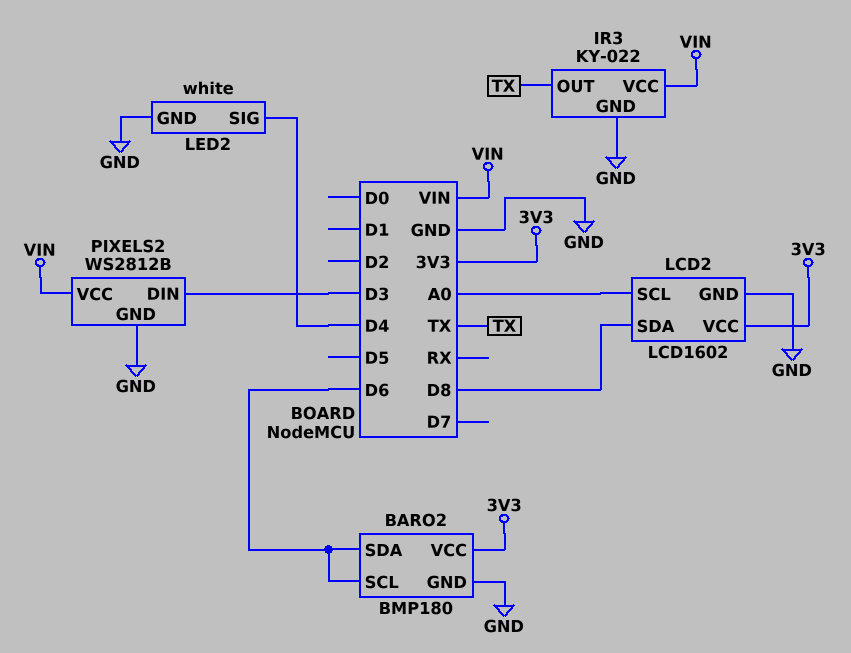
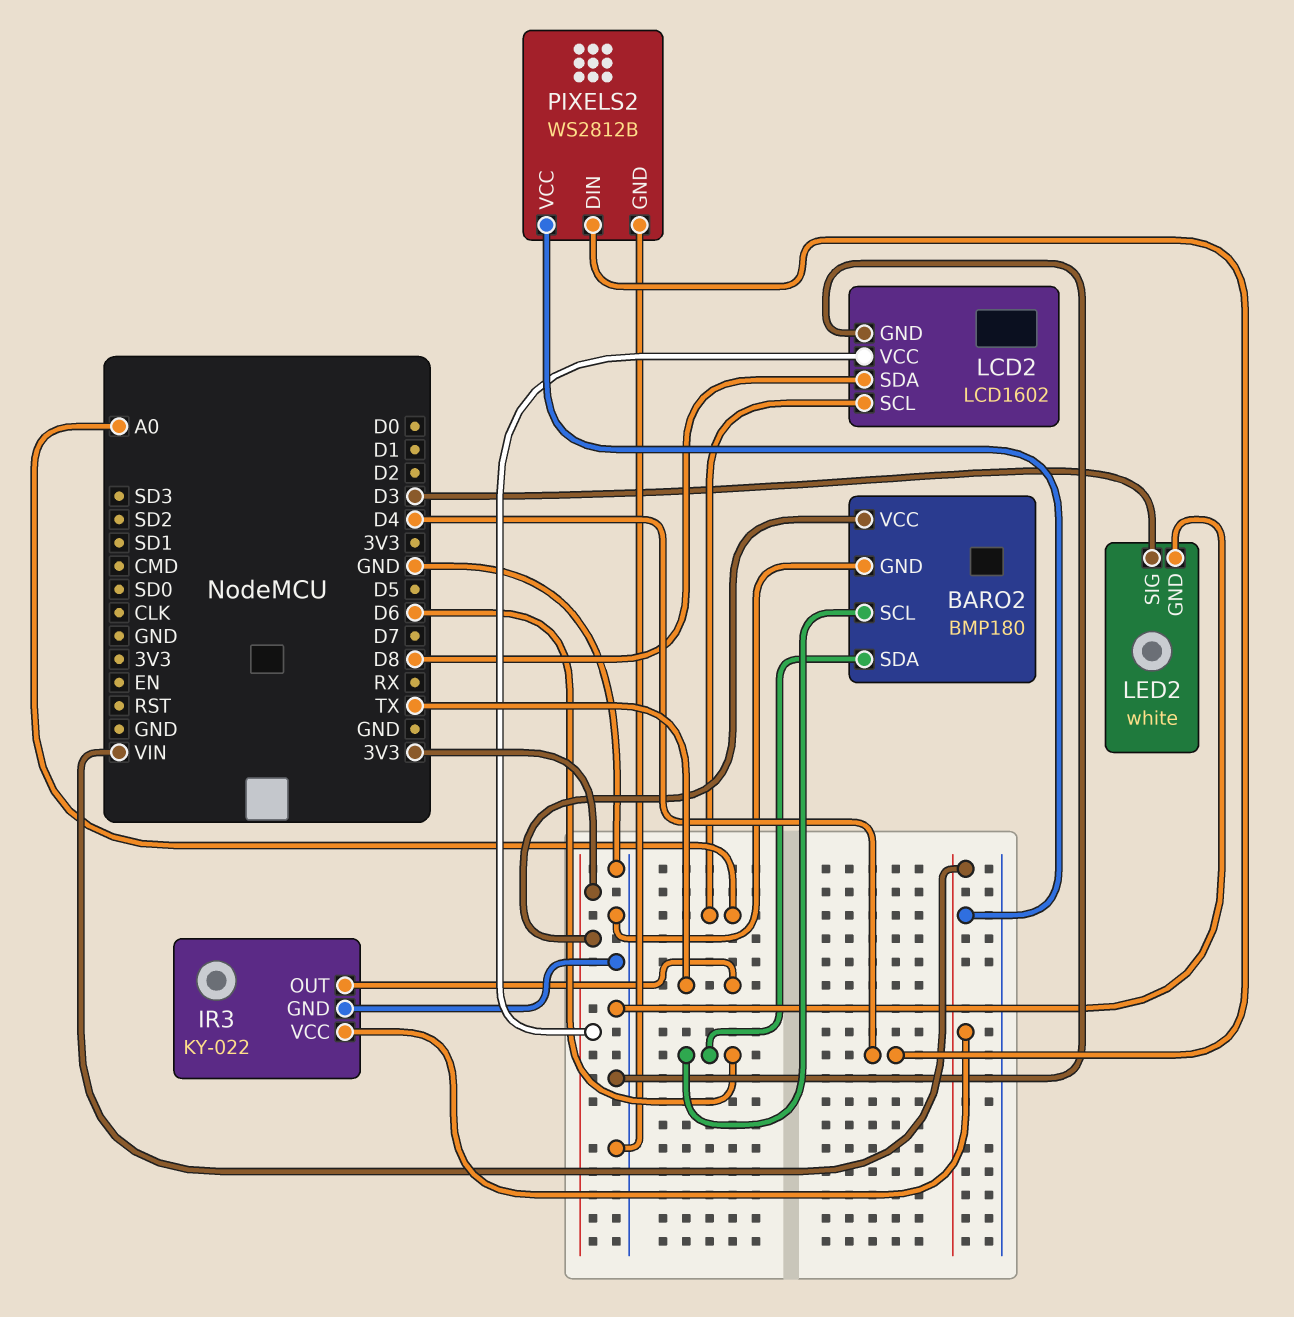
LED2 pin SIG: D4 -> D3
PIXELS2 pin DIN: D3 -> D4

